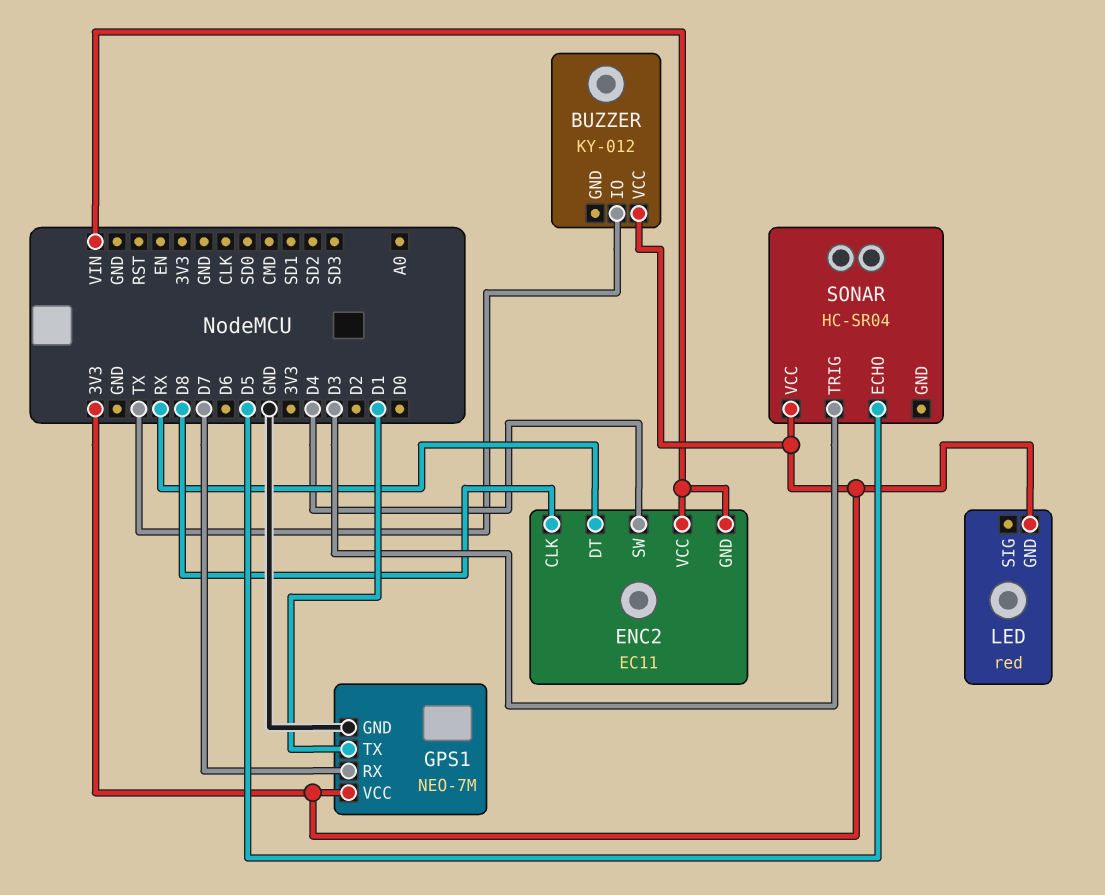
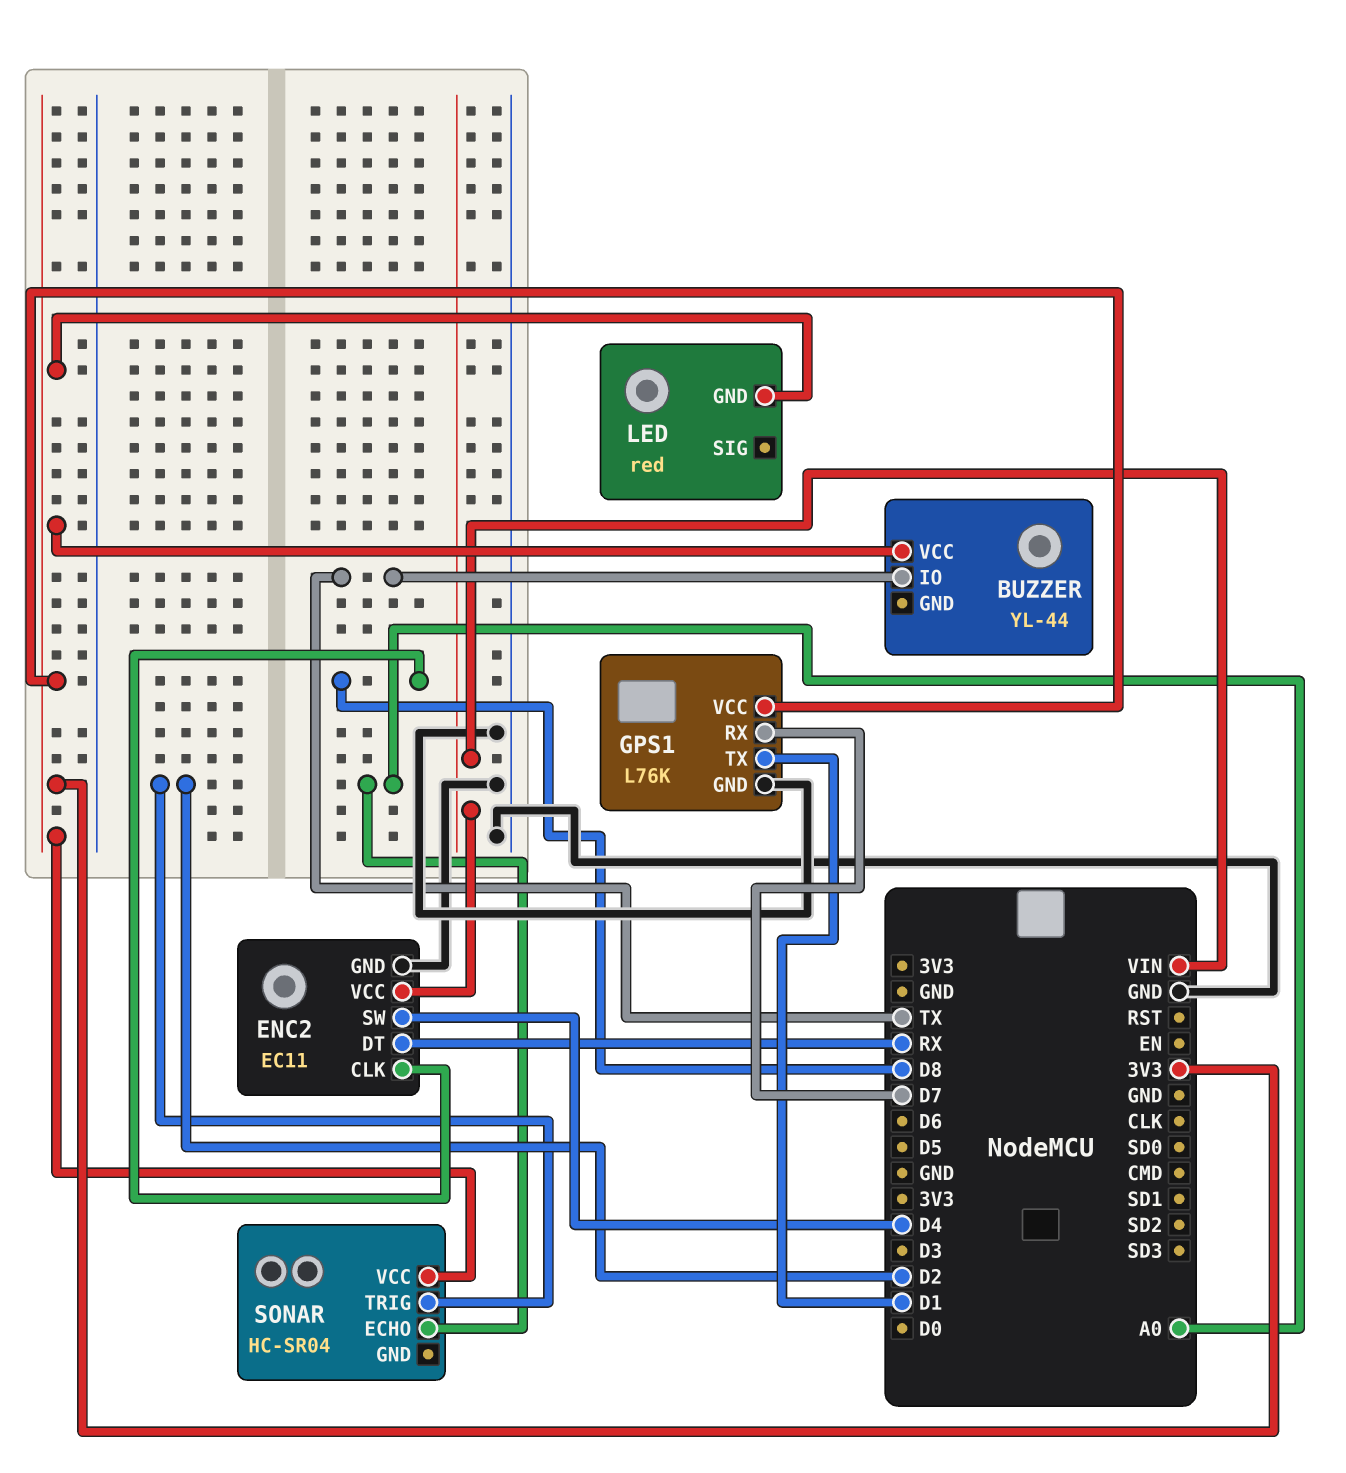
BUZZER: KY-012 -> YL-44
ENC2 pin GND: VIN -> GND
GPS1: NEO-7M -> L76K
SONAR pin ECHO: D5 -> A0
SONAR pin TRIG: D3 -> D2

